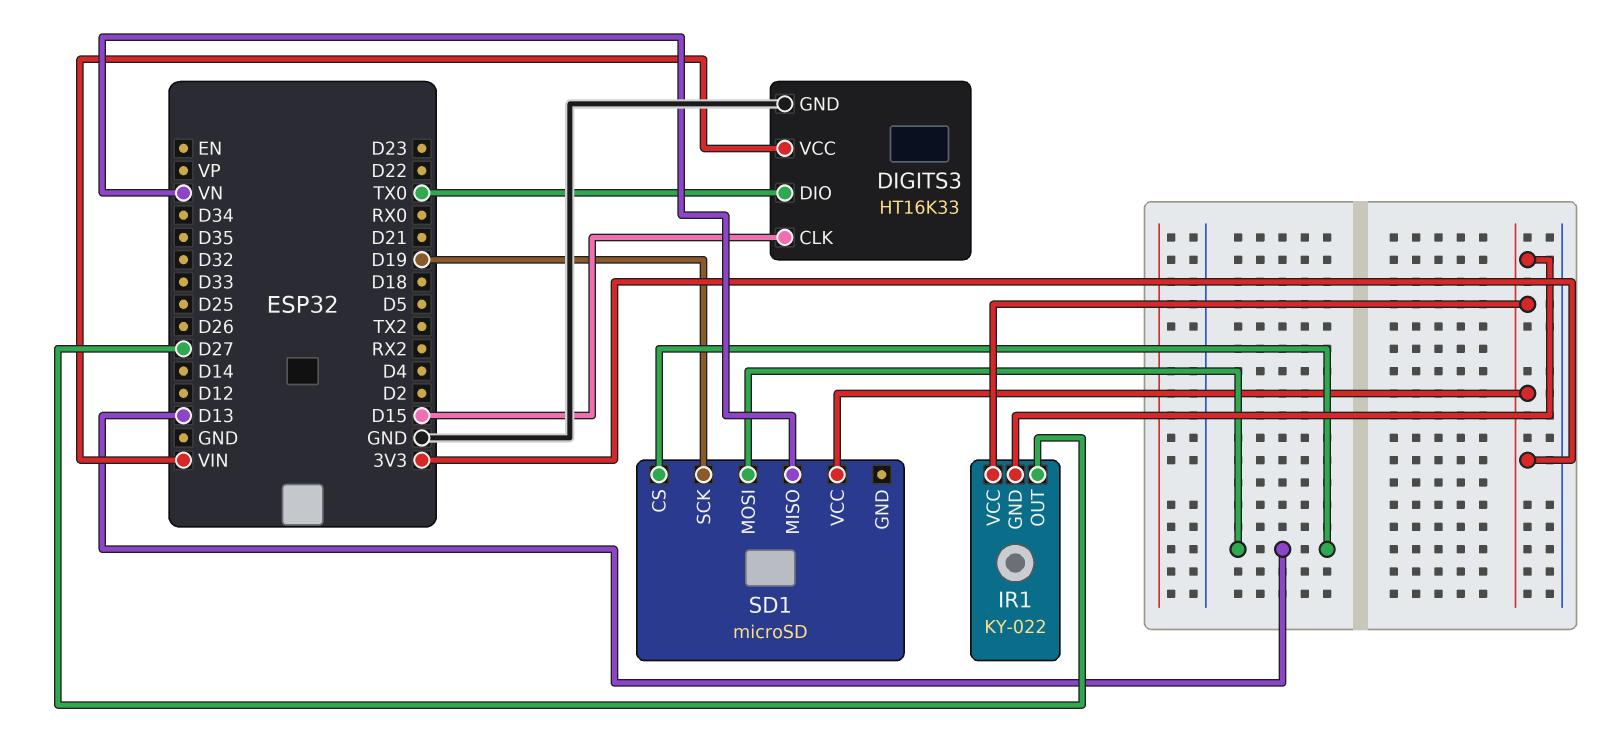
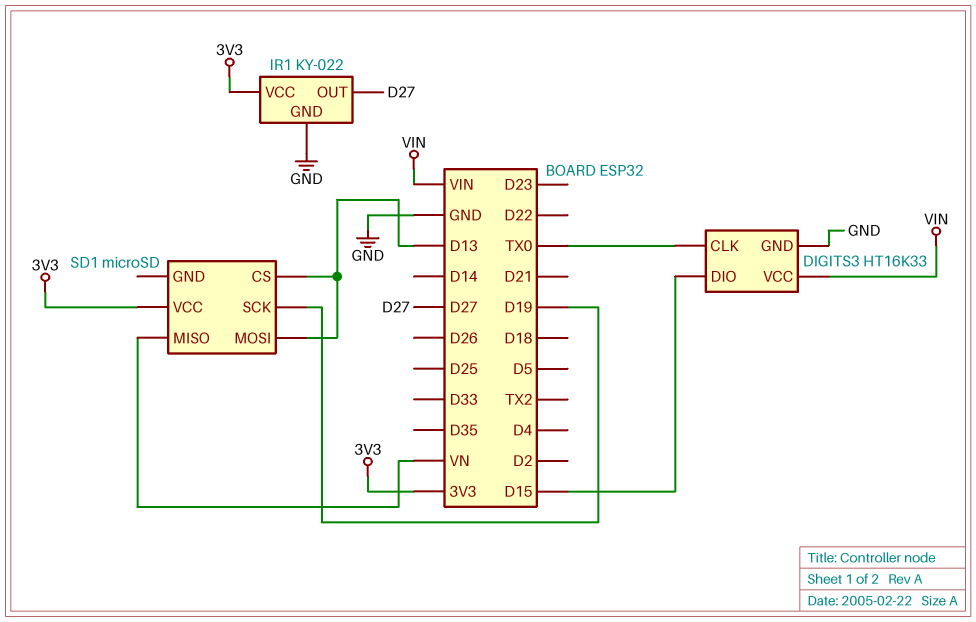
DIGITS3 pin CLK: D15 -> TX0
DIGITS3 pin DIO: TX0 -> D15
IR1 pin GND: 3V3 -> GND

